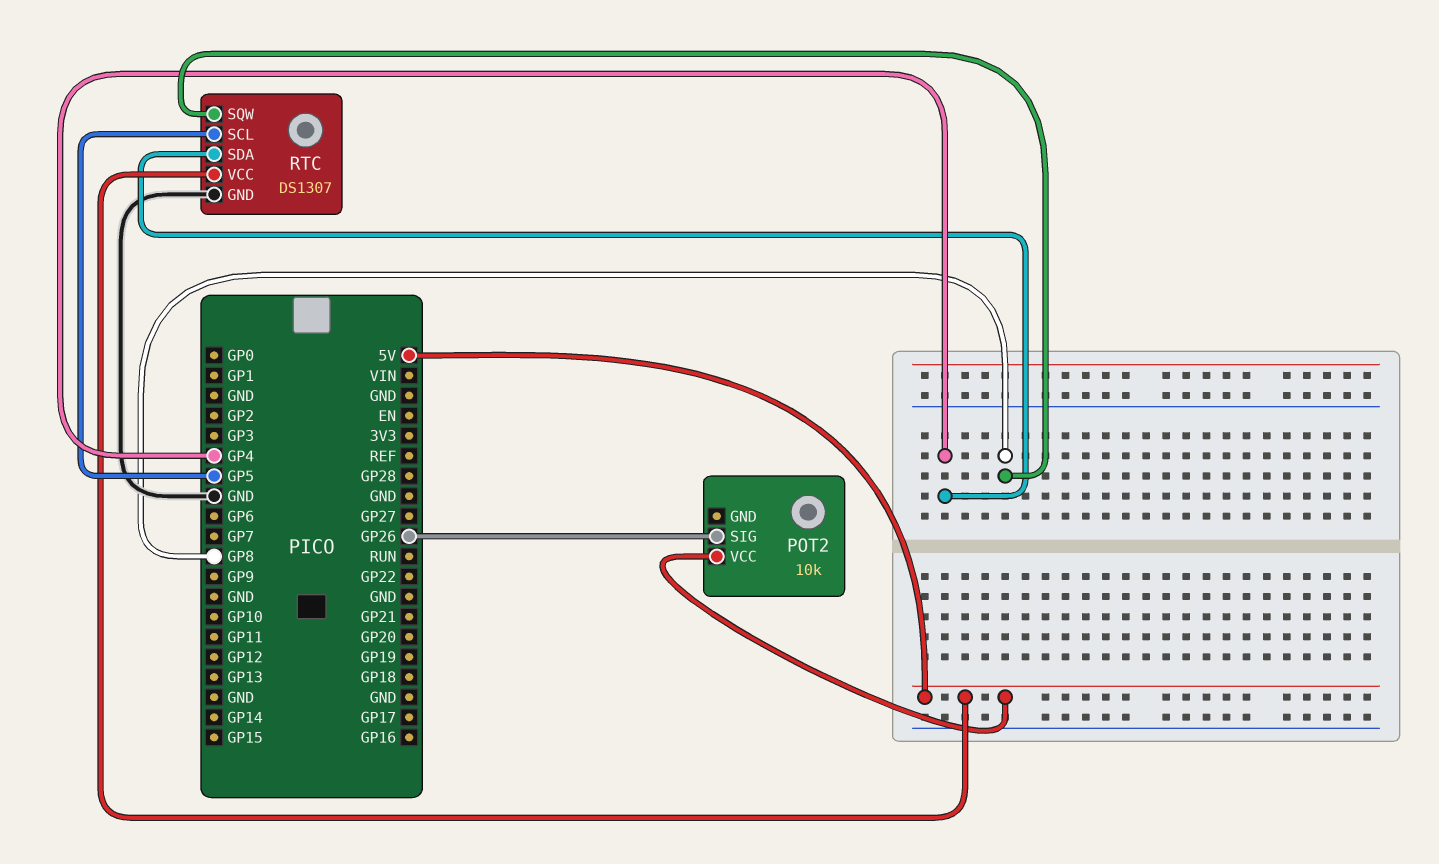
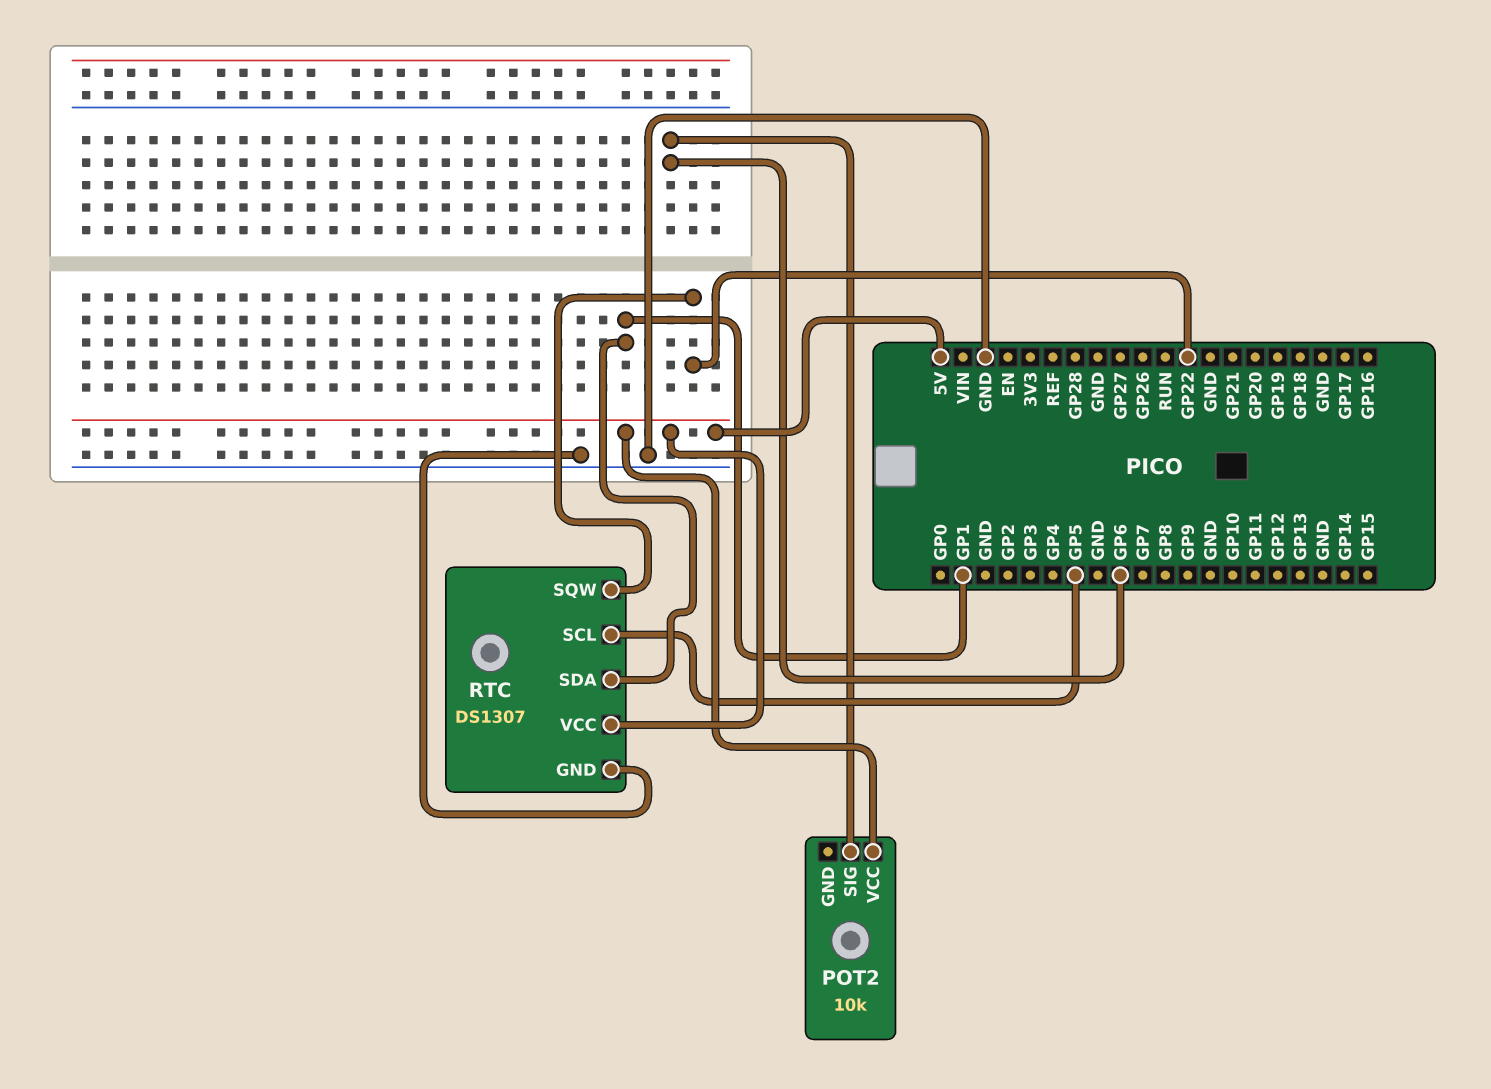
POT2 pin SIG: GP26 -> GP6
RTC pin SDA: GP4 -> GP1
RTC pin SQW: GP8 -> GP22

